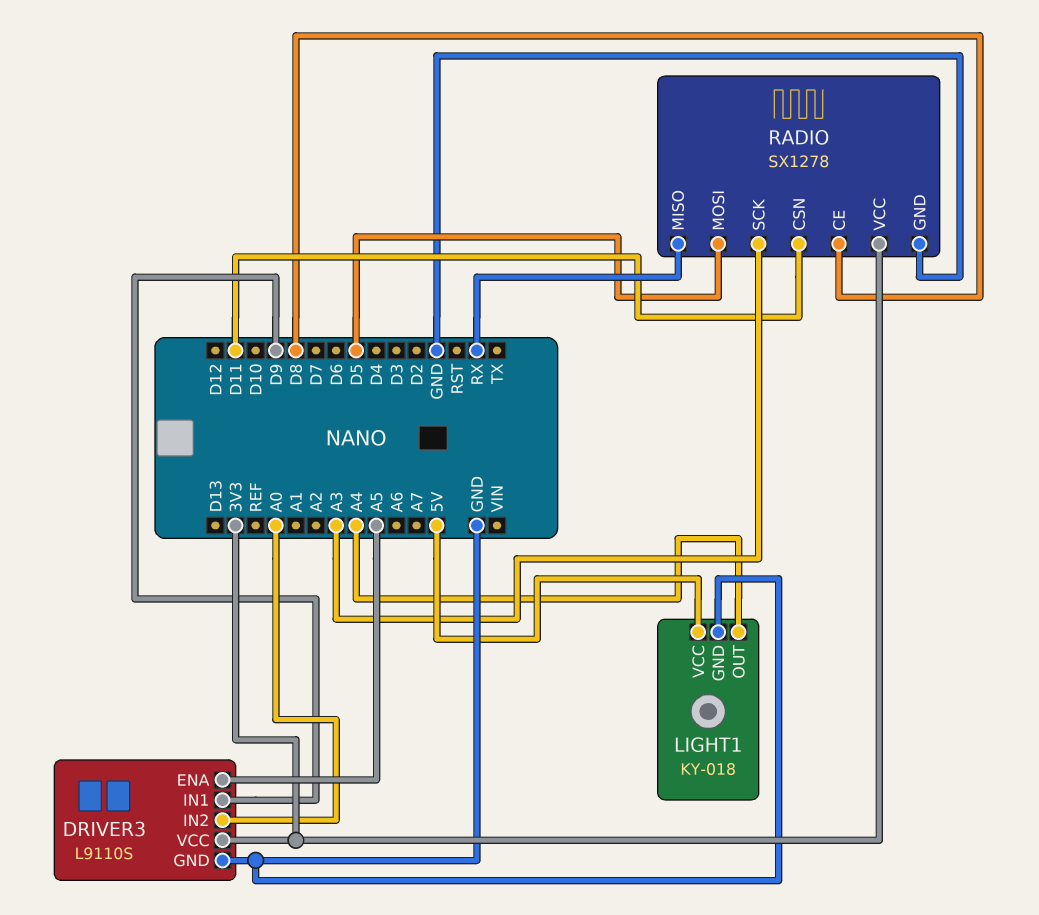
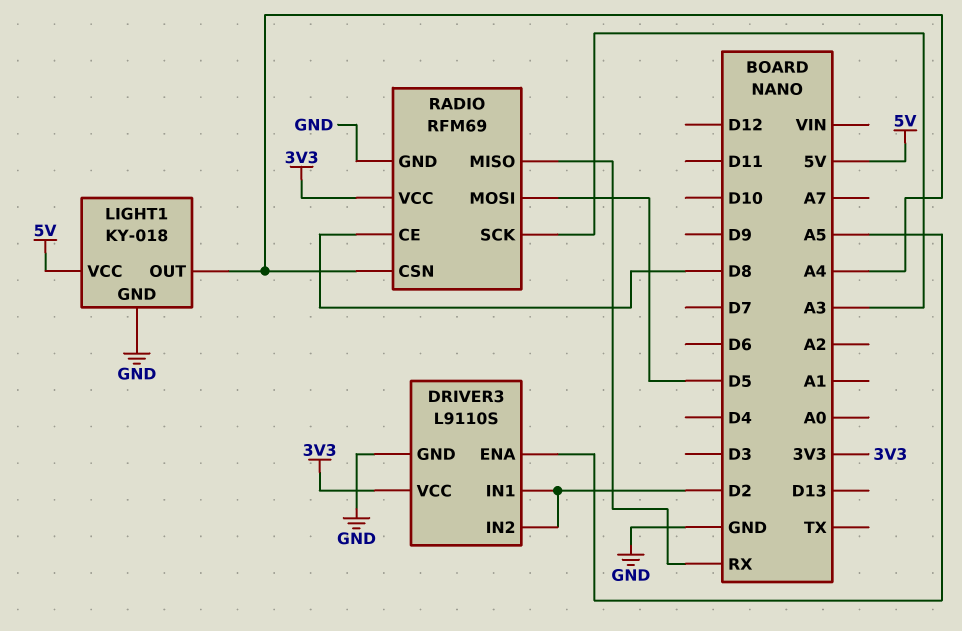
DRIVER3 pin IN1: D9 -> D2
DRIVER3 pin IN2: A0 -> D2
RADIO: SX1278 -> RFM69
RADIO pin CSN: D11 -> A4

